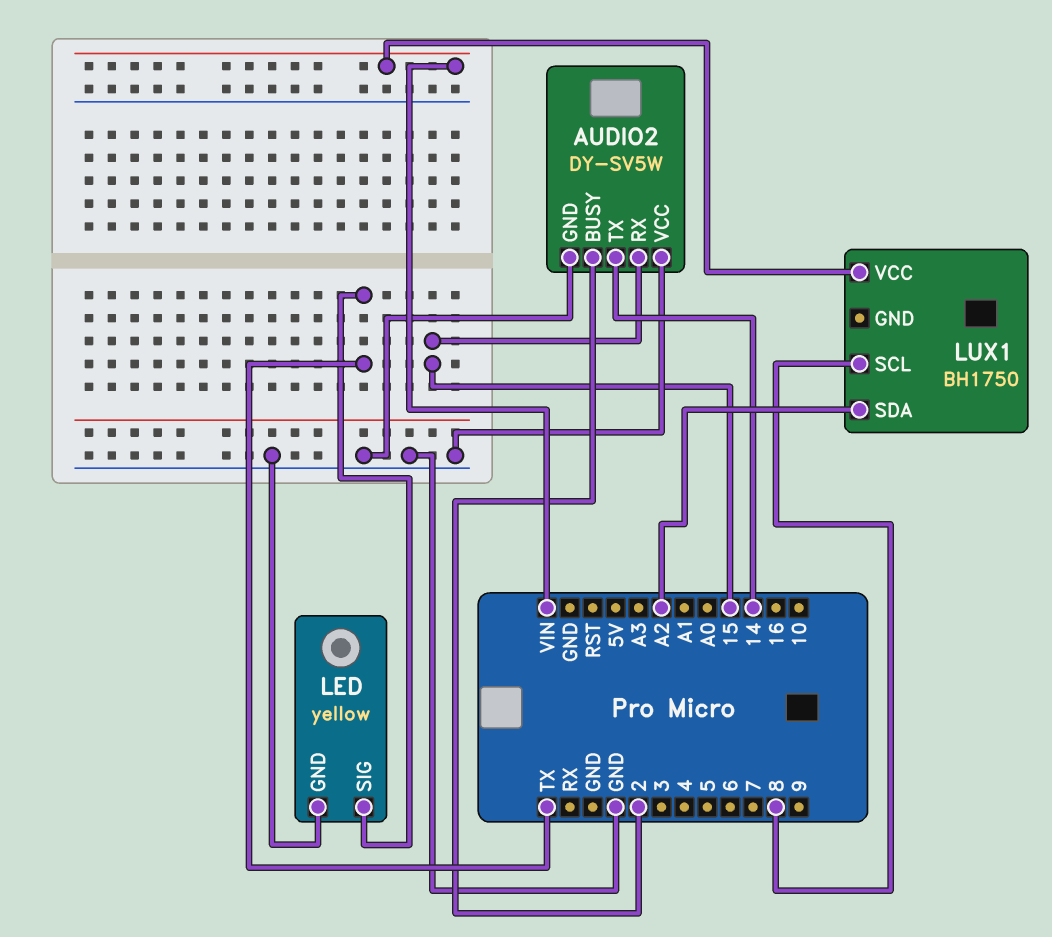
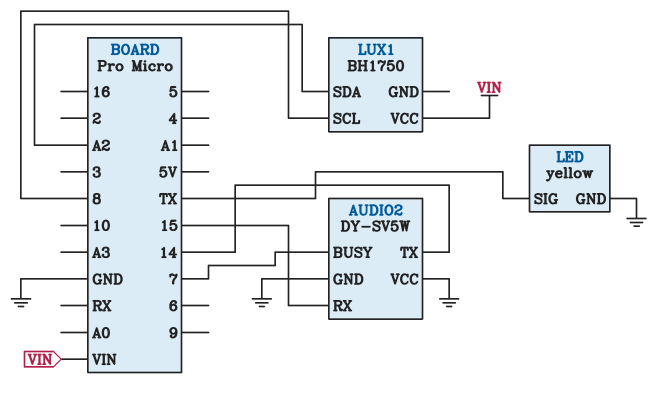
AUDIO2 pin BUSY: 2 -> 7

